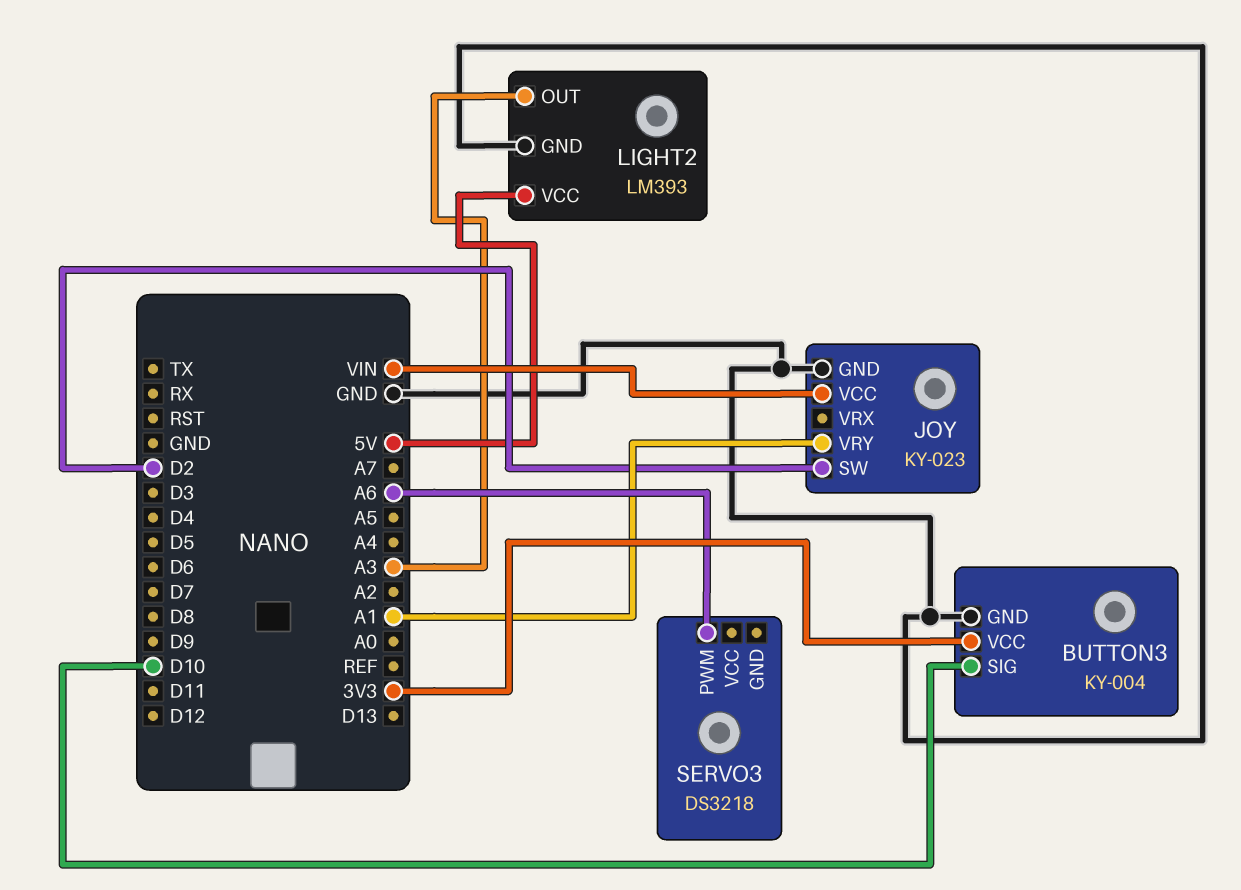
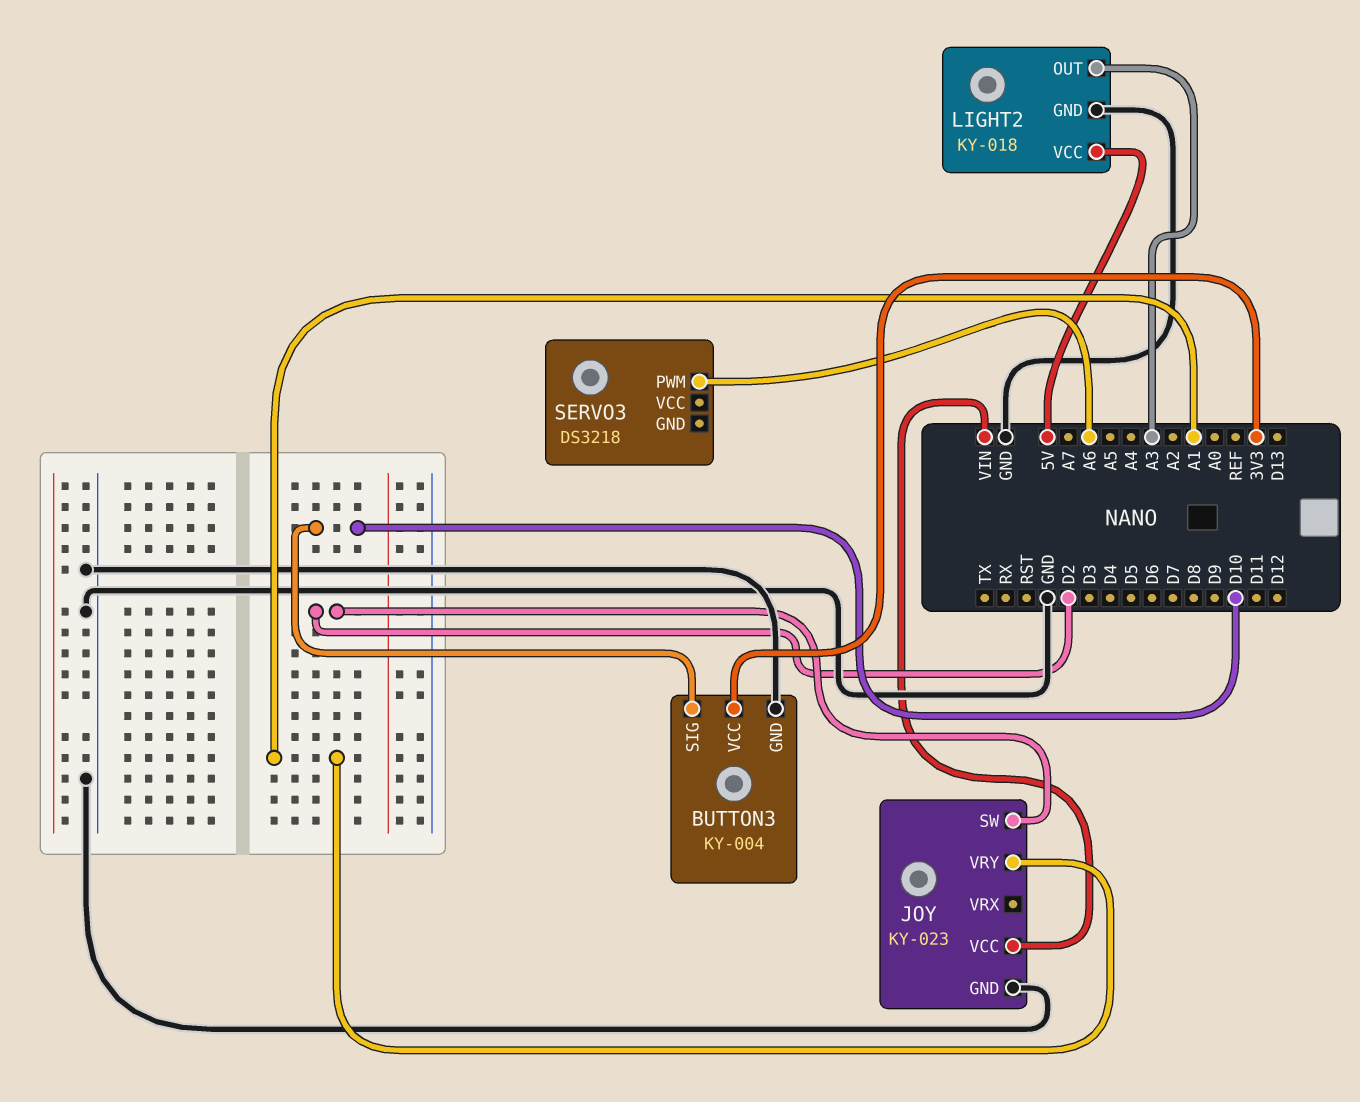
LIGHT2: LM393 -> KY-018

